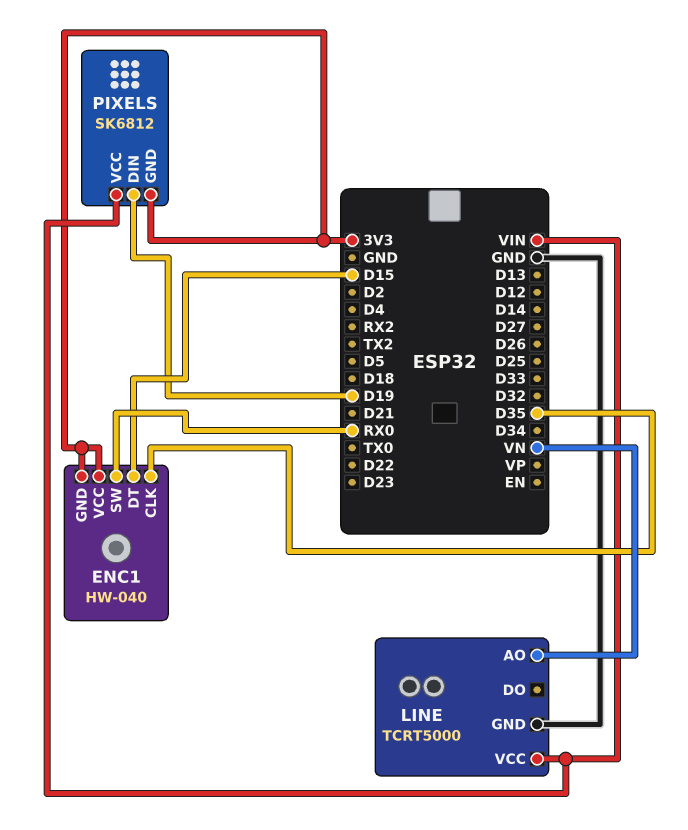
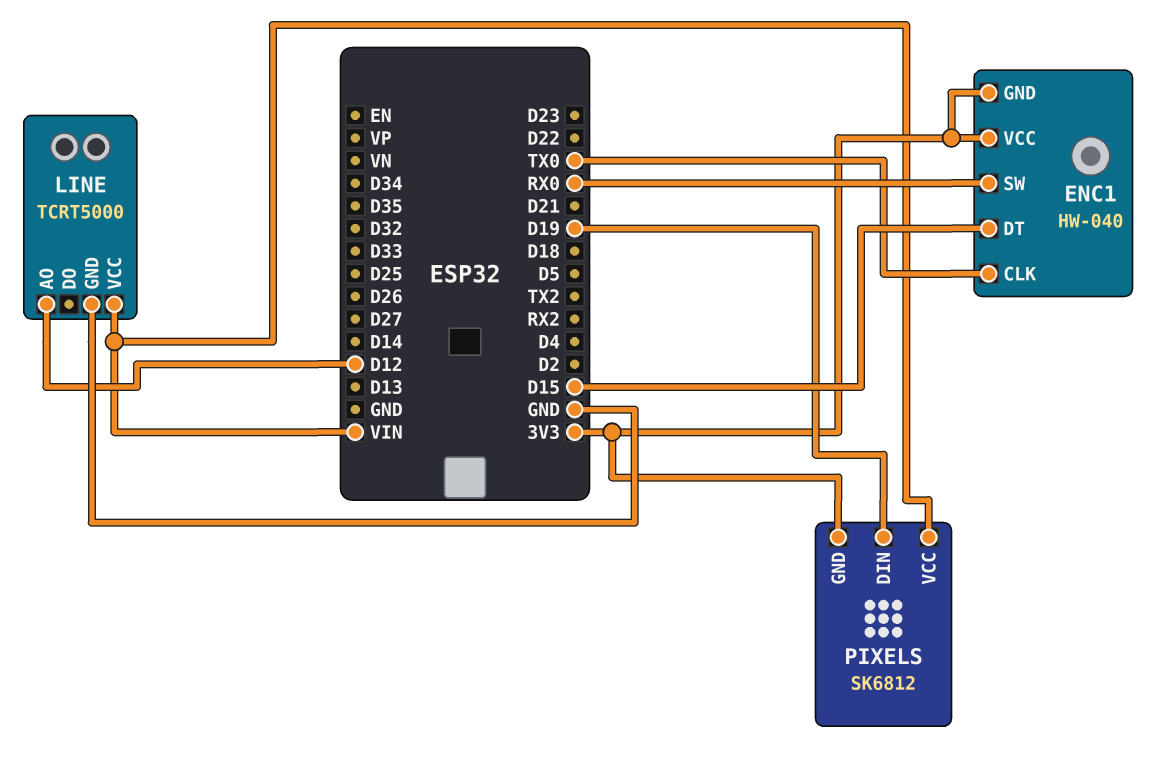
ENC1 pin CLK: D35 -> TX0
LINE pin AO: VN -> D12

